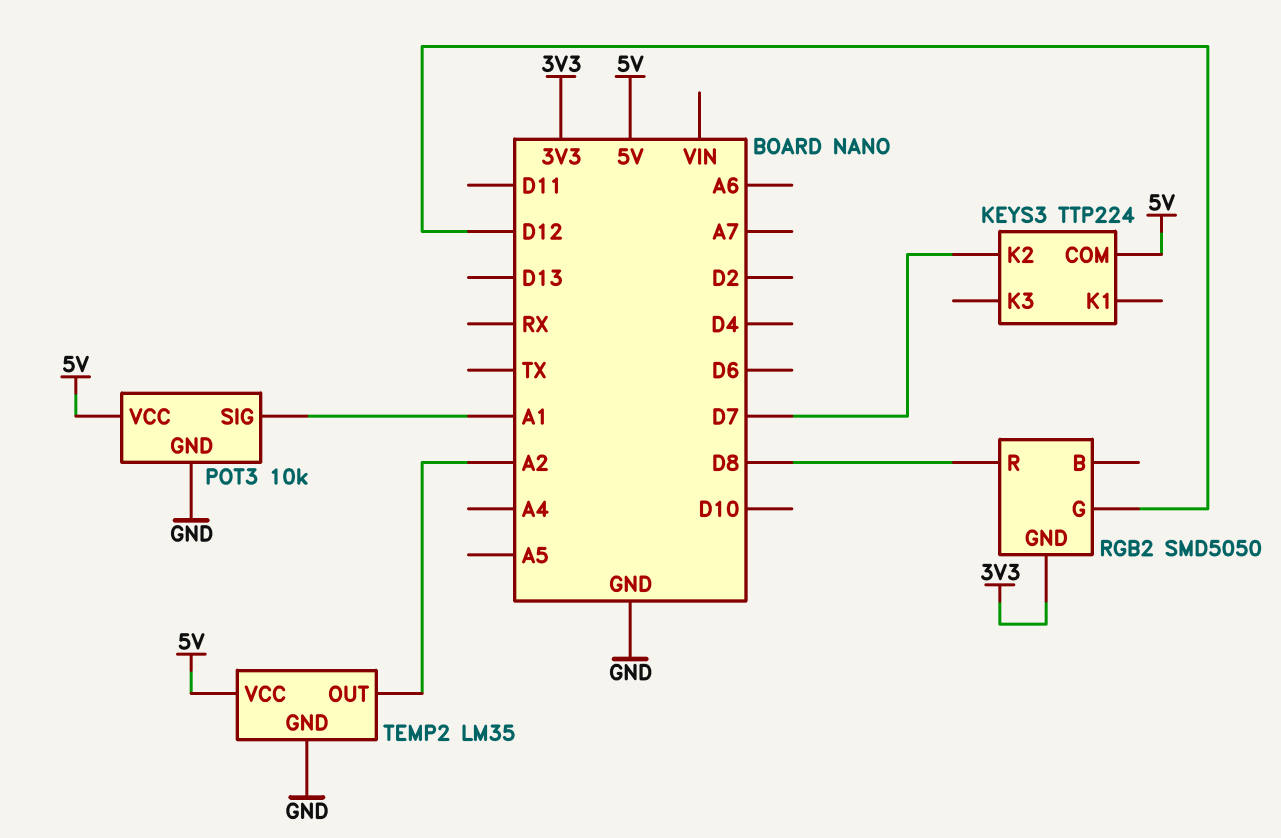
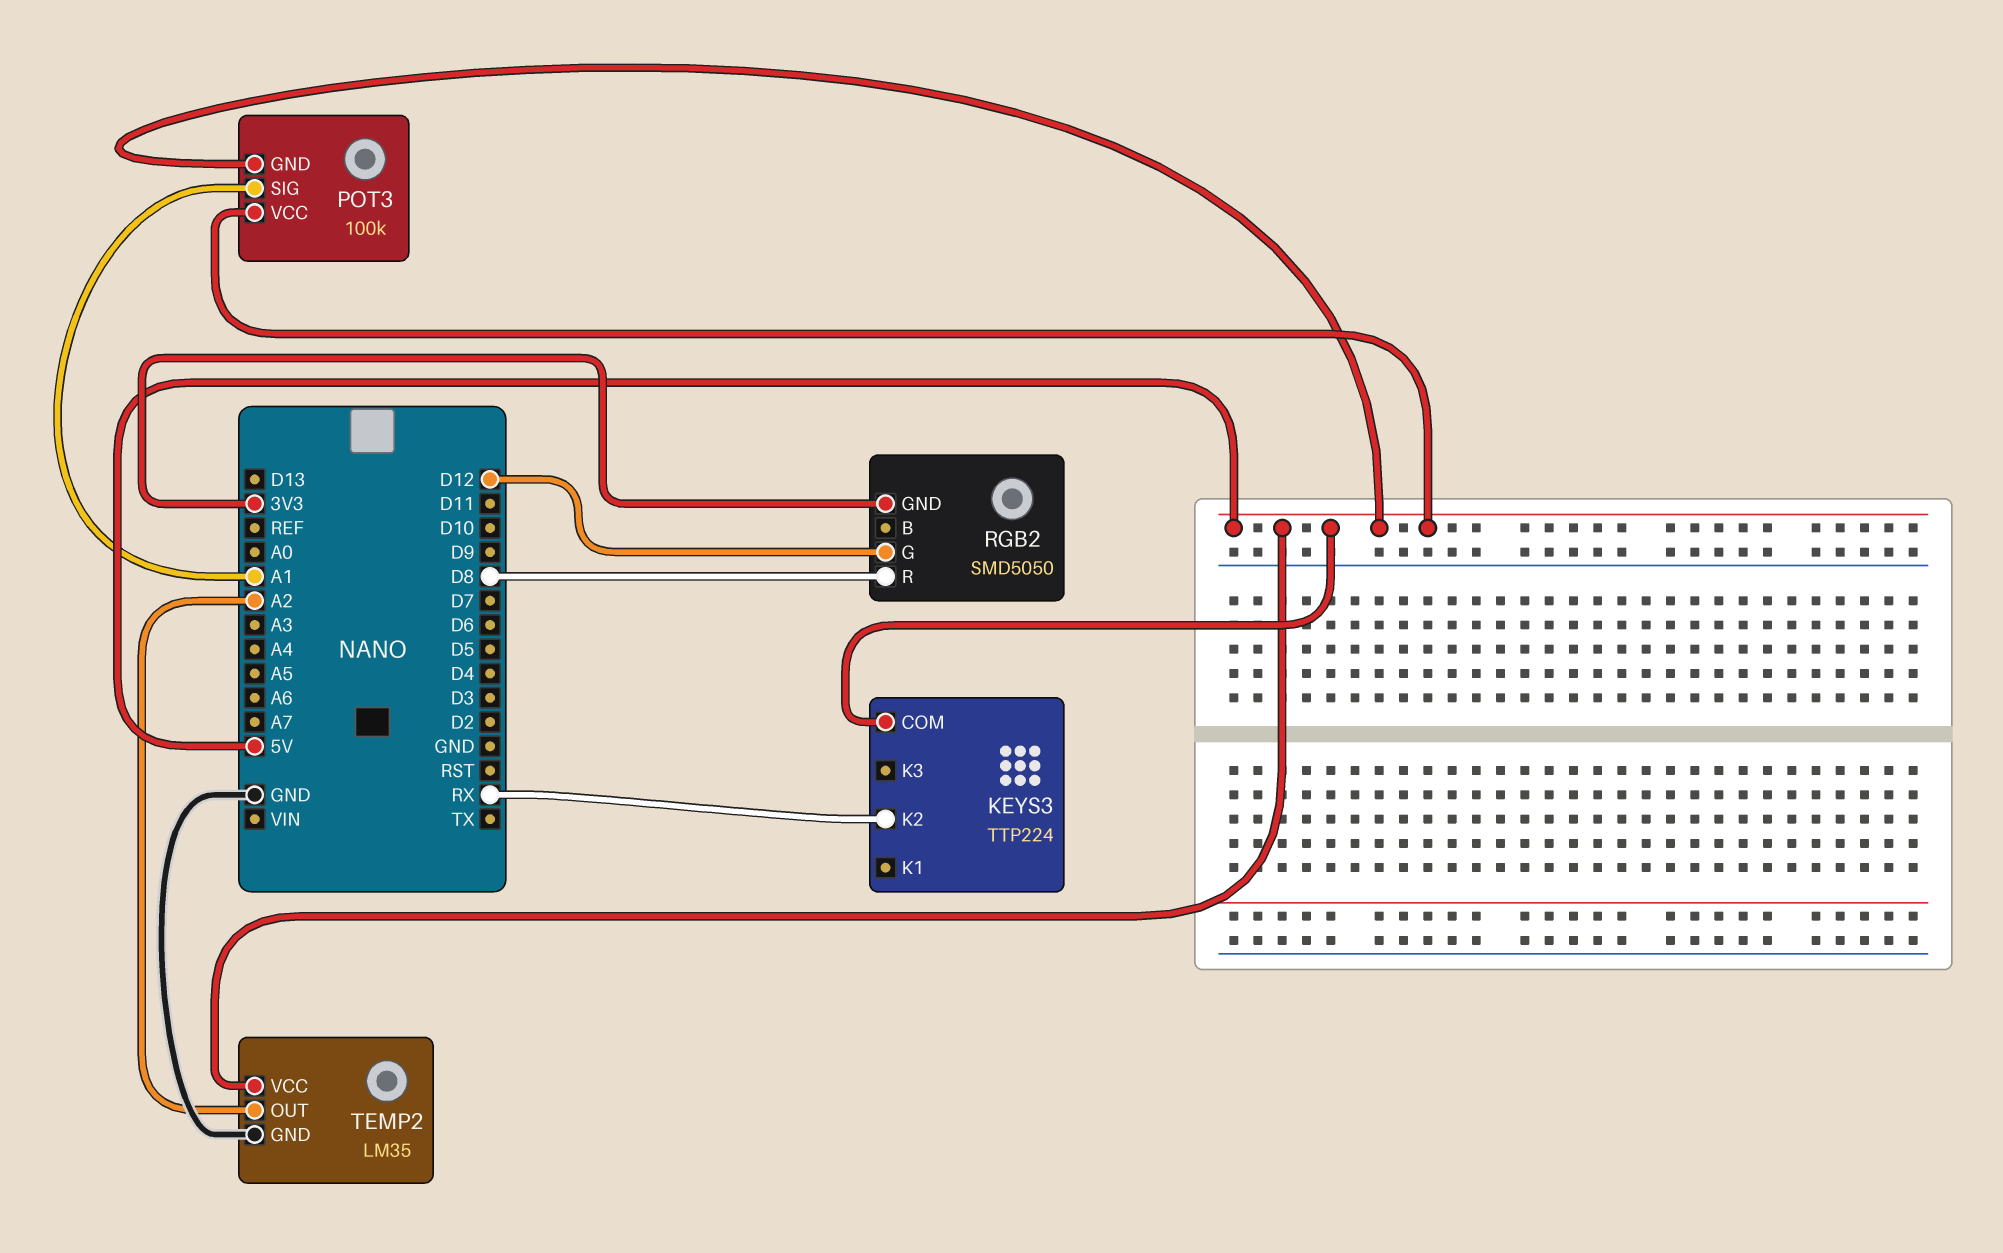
KEYS3 pin K2: D7 -> RX
POT3: 10k -> 100k
POT3 pin GND: GND -> 5V

